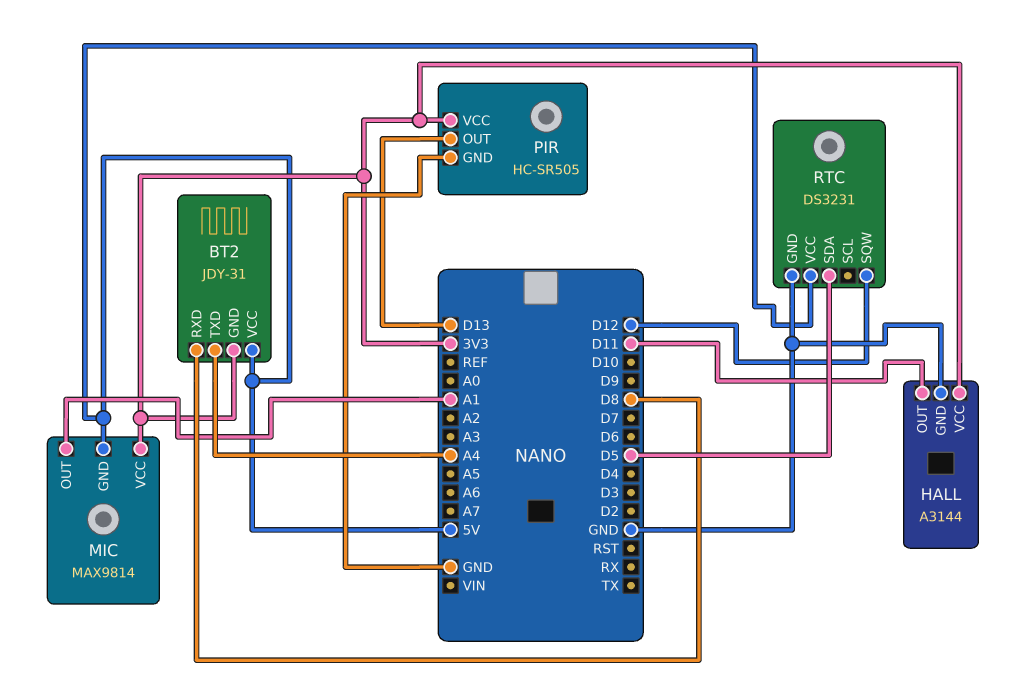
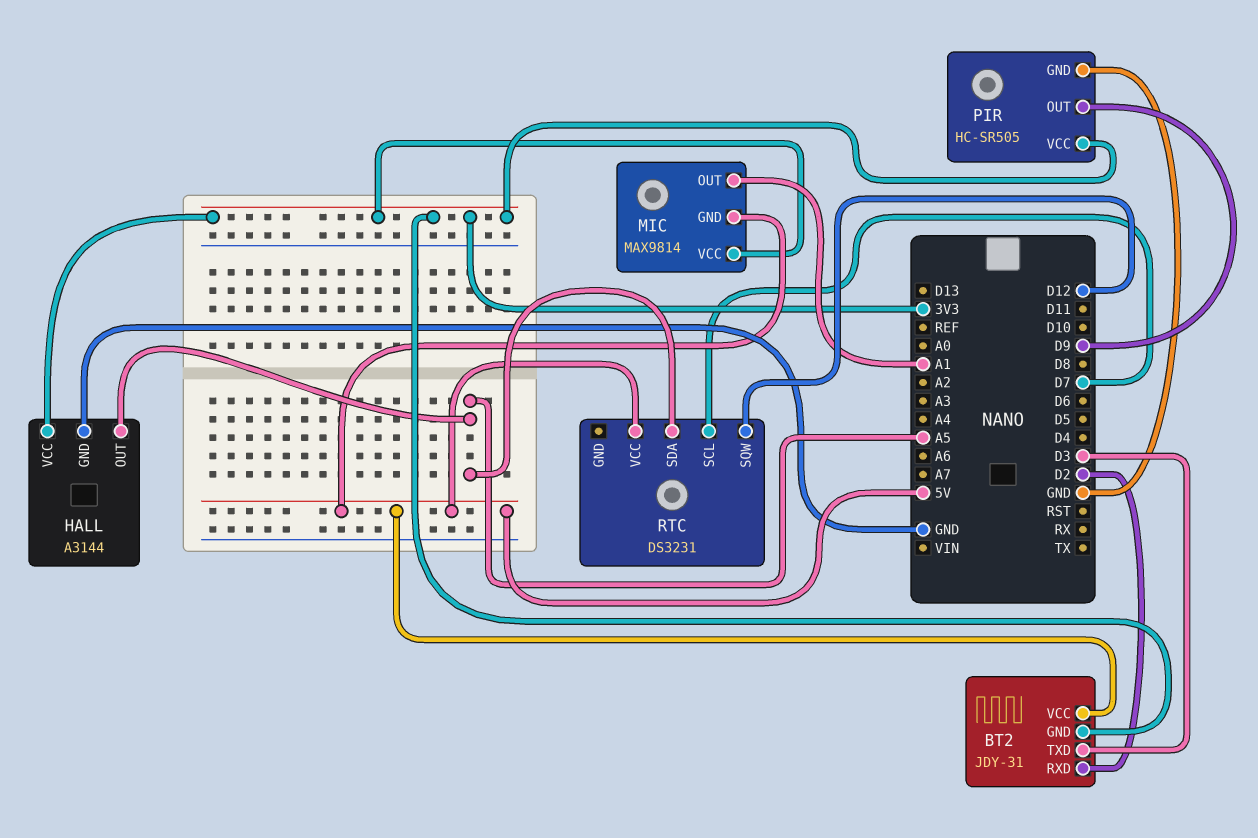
BT2 pin RXD: D8 -> D2
BT2 pin TXD: A4 -> D3
HALL pin OUT: D11 -> A5
PIR pin OUT: D13 -> D9
RTC pin GND: GND -> none
RTC pin SCL: none -> D7
RTC pin SDA: D5 -> A5

